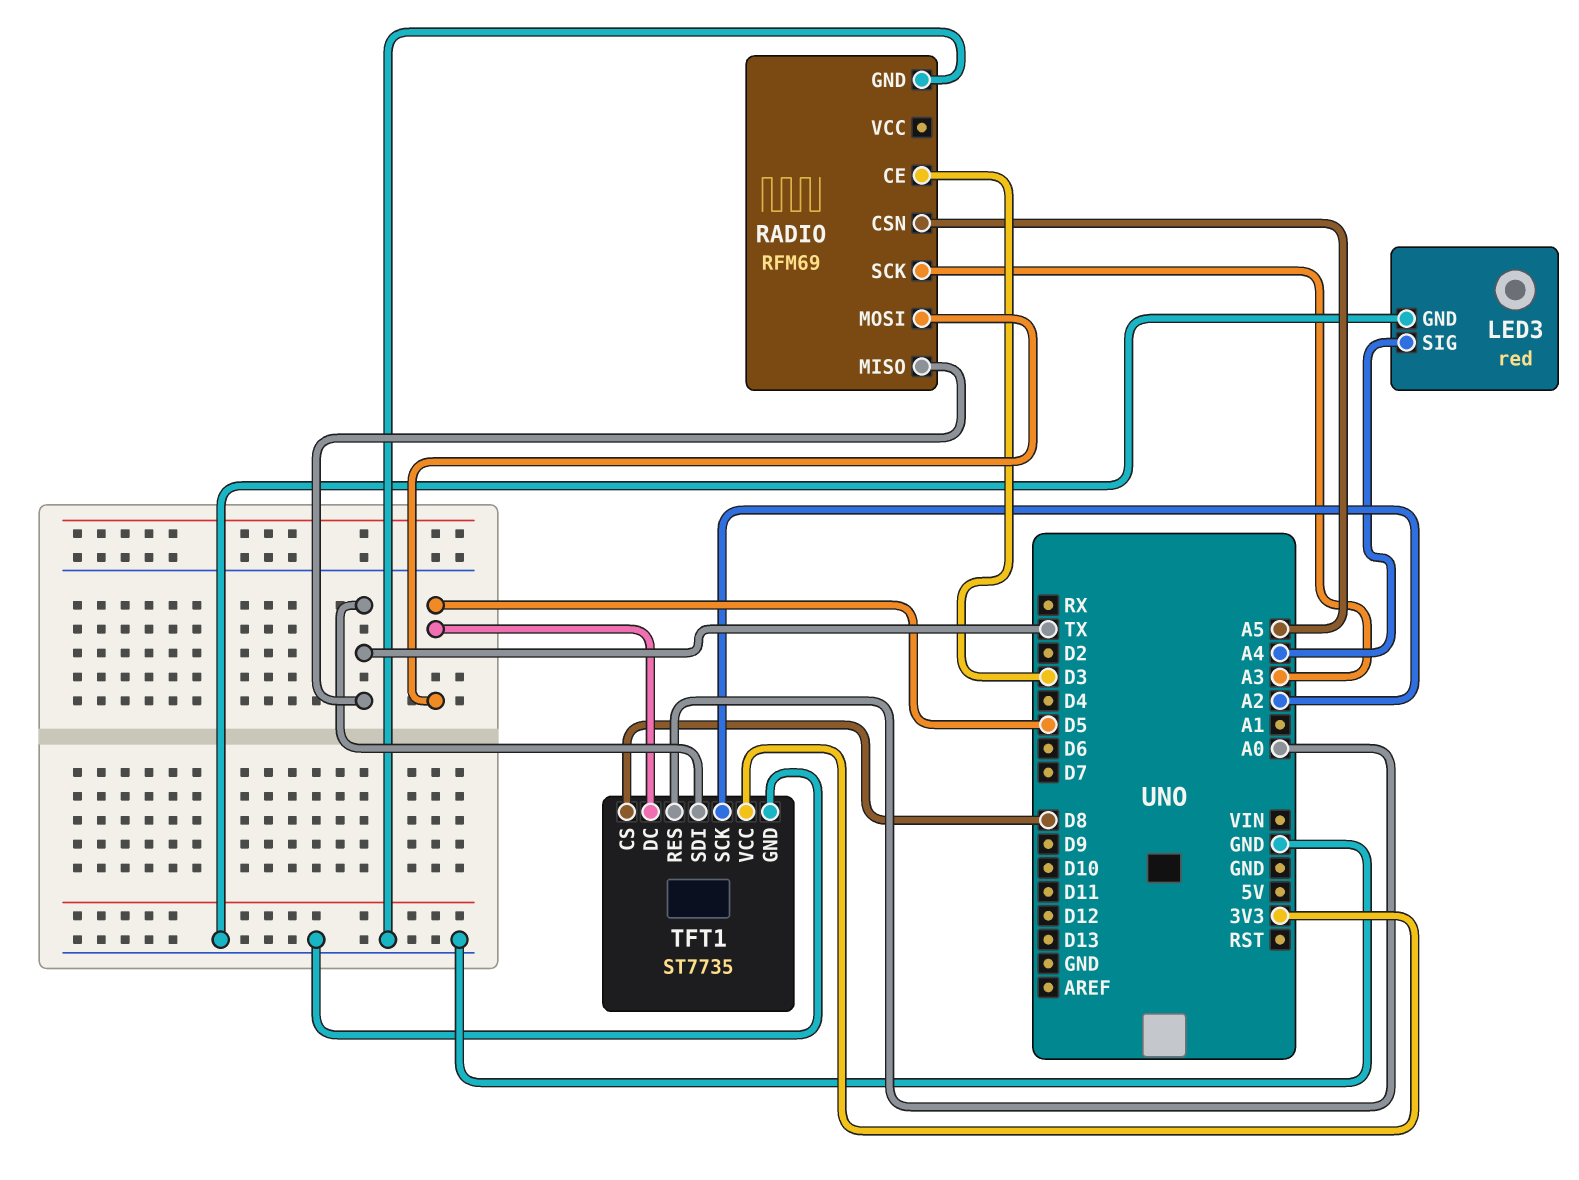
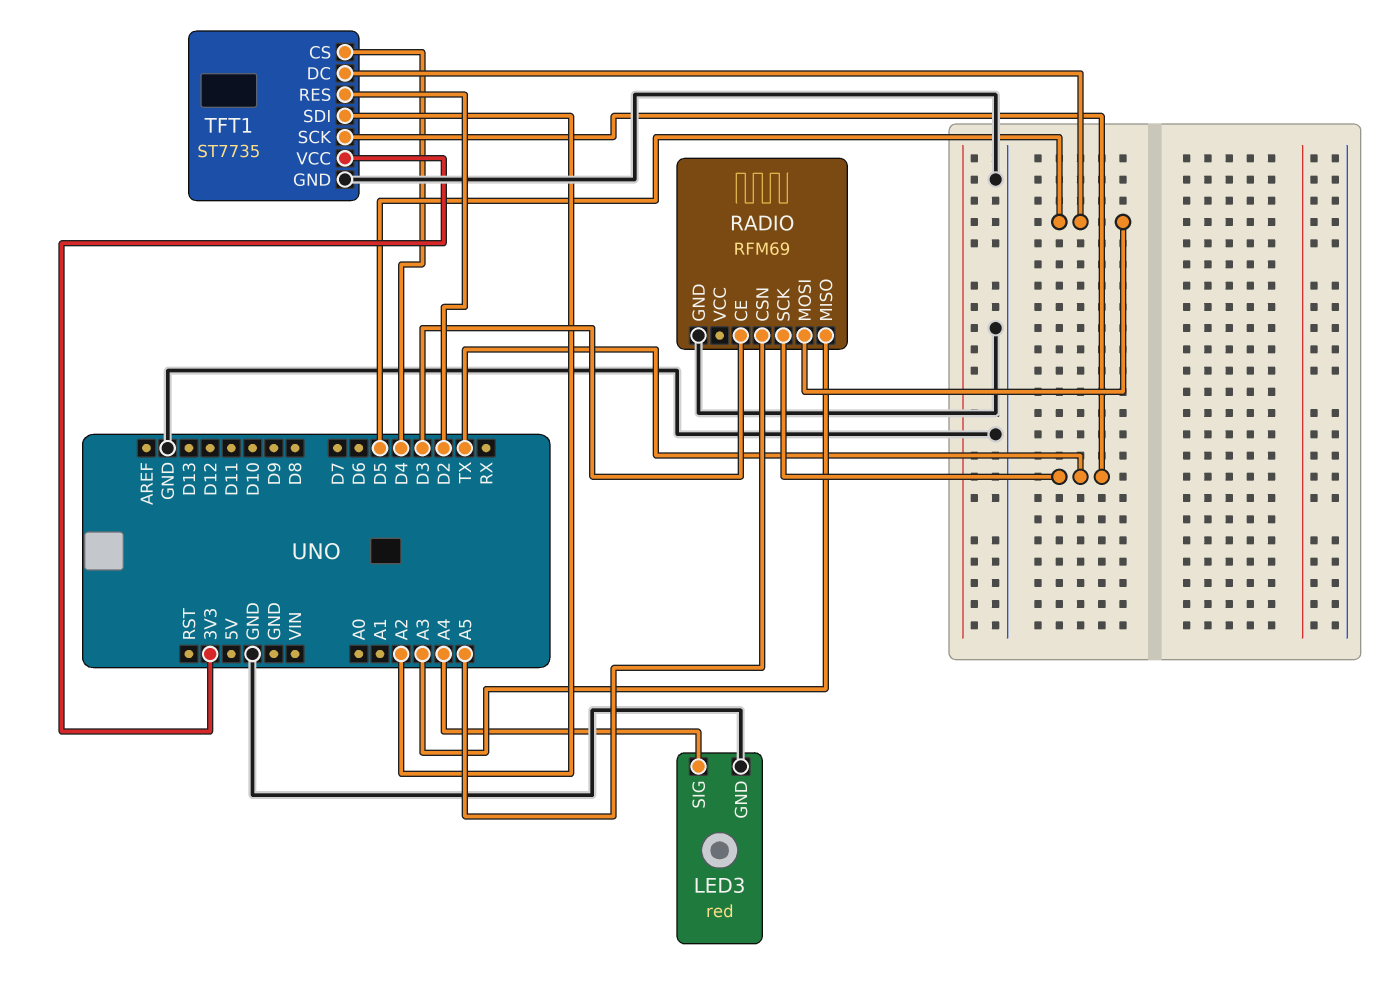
RADIO pin MISO: TX -> A3
RADIO pin SCK: A3 -> TX
TFT1 pin CS: D8 -> D4
TFT1 pin RES: A0 -> D2
TFT1 pin SCK: A2 -> TX
TFT1 pin SDI: TX -> A2

